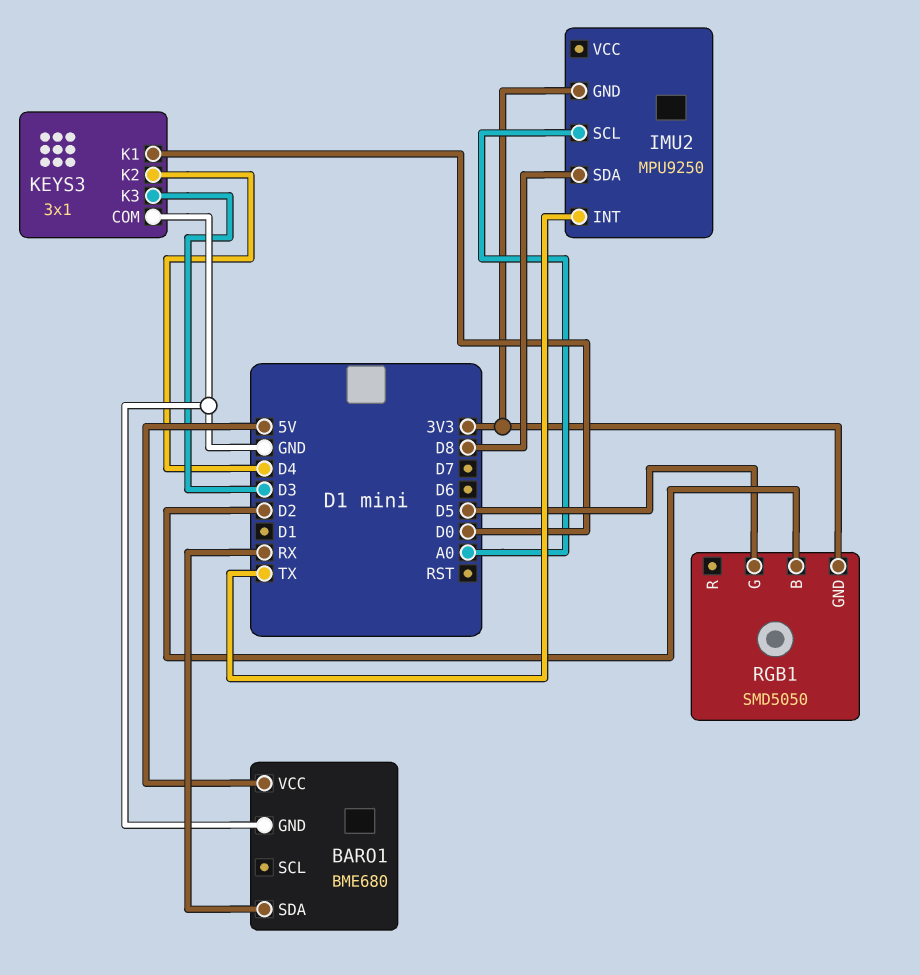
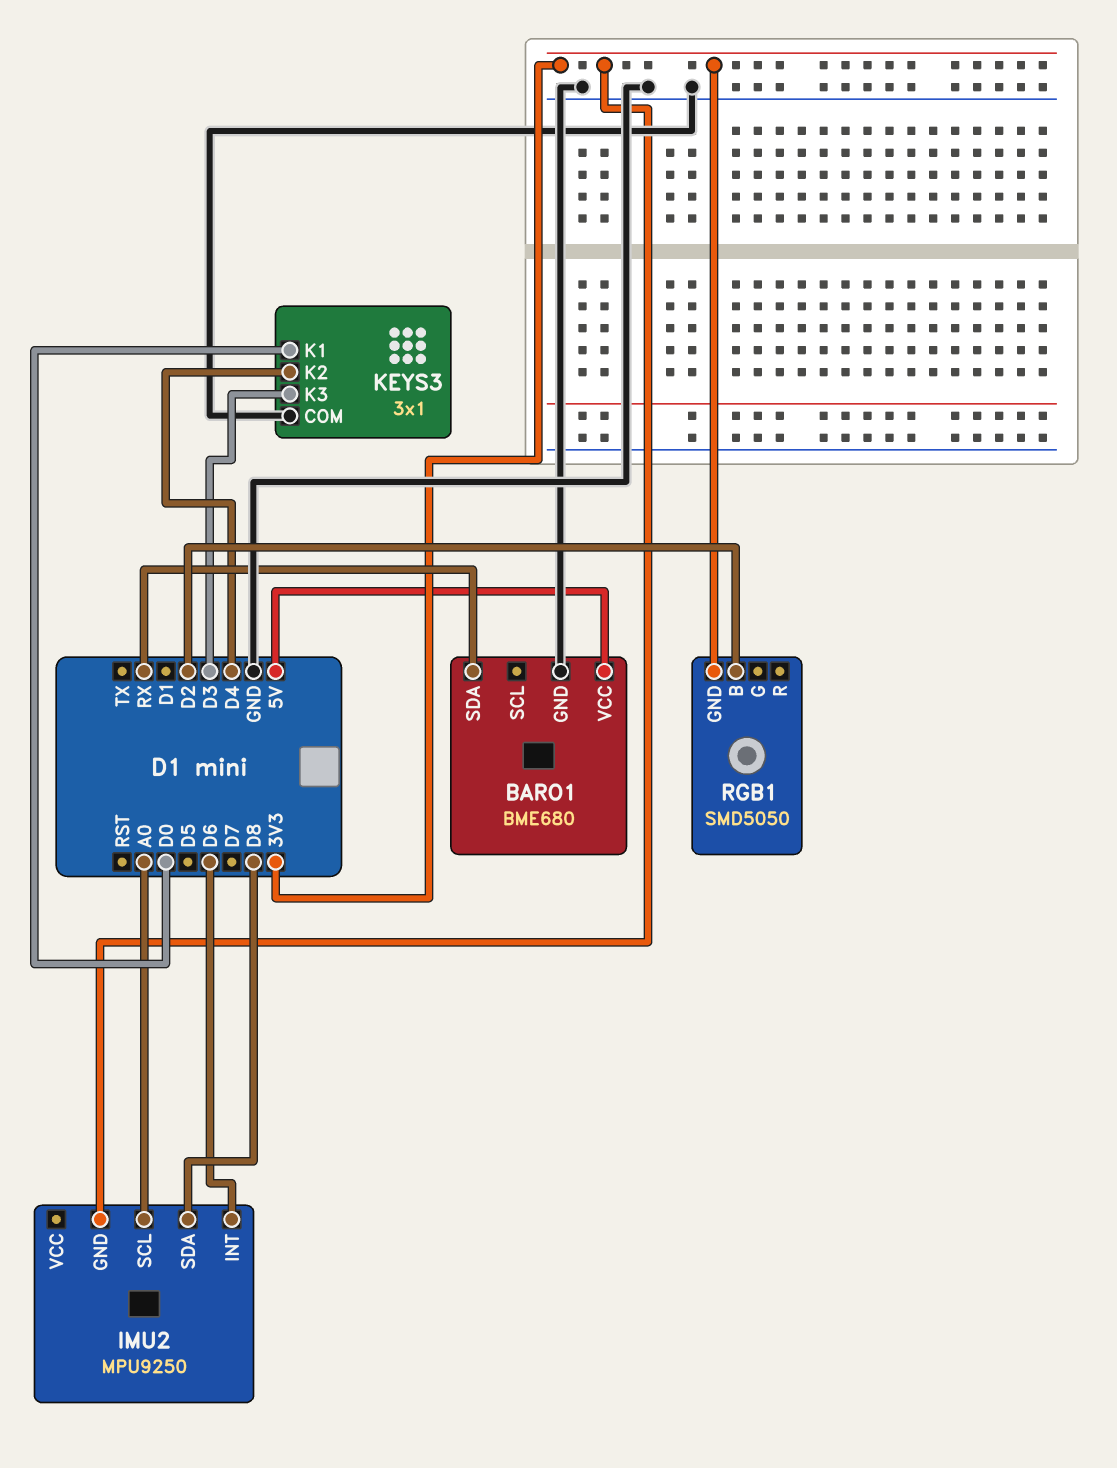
IMU2 pin INT: TX -> D6
RGB1 pin G: D5 -> none

